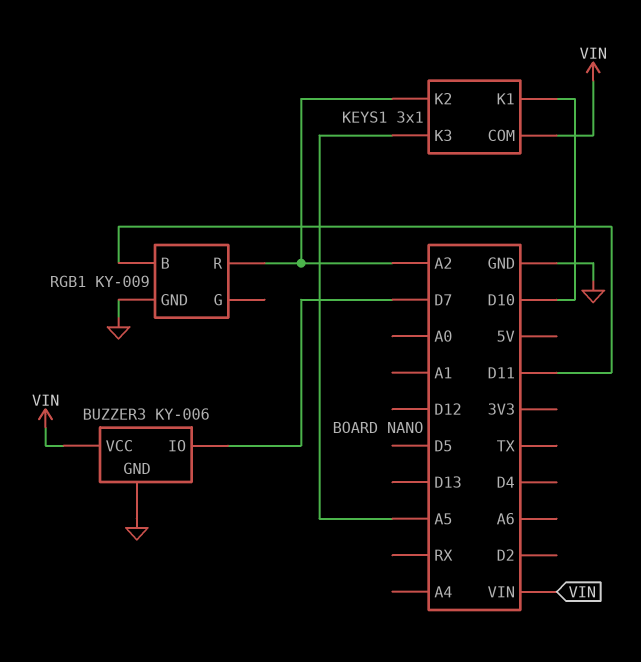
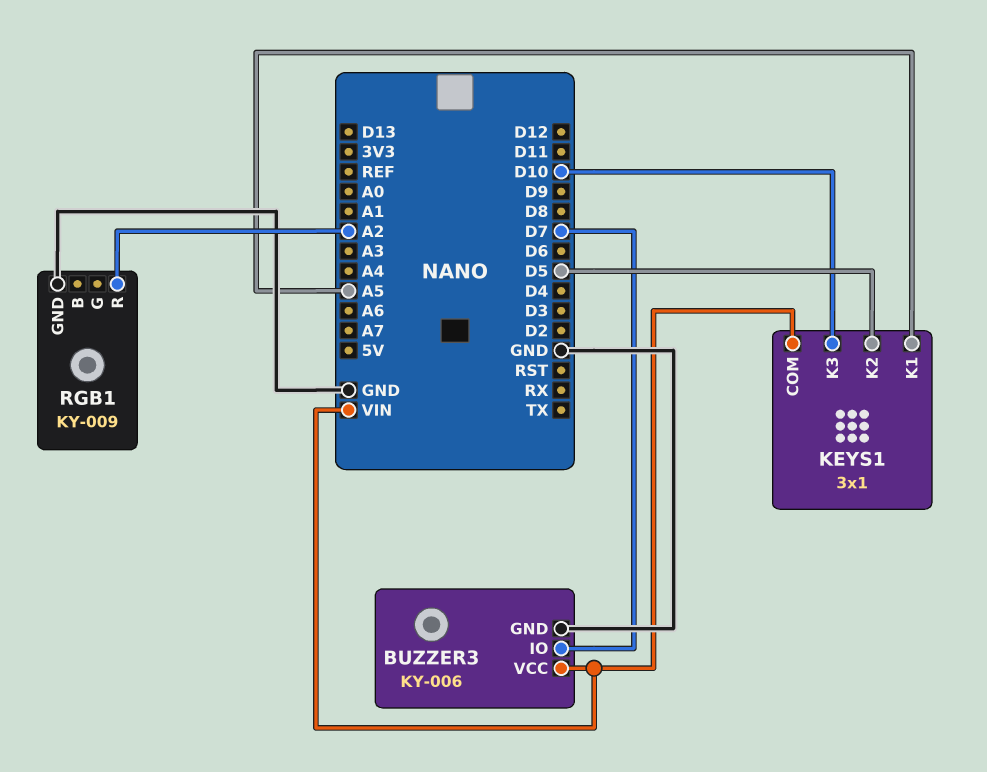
KEYS1 pin K1: D10 -> A5
KEYS1 pin K2: A2 -> D5
KEYS1 pin K3: A5 -> D10
RGB1 pin B: D11 -> none

